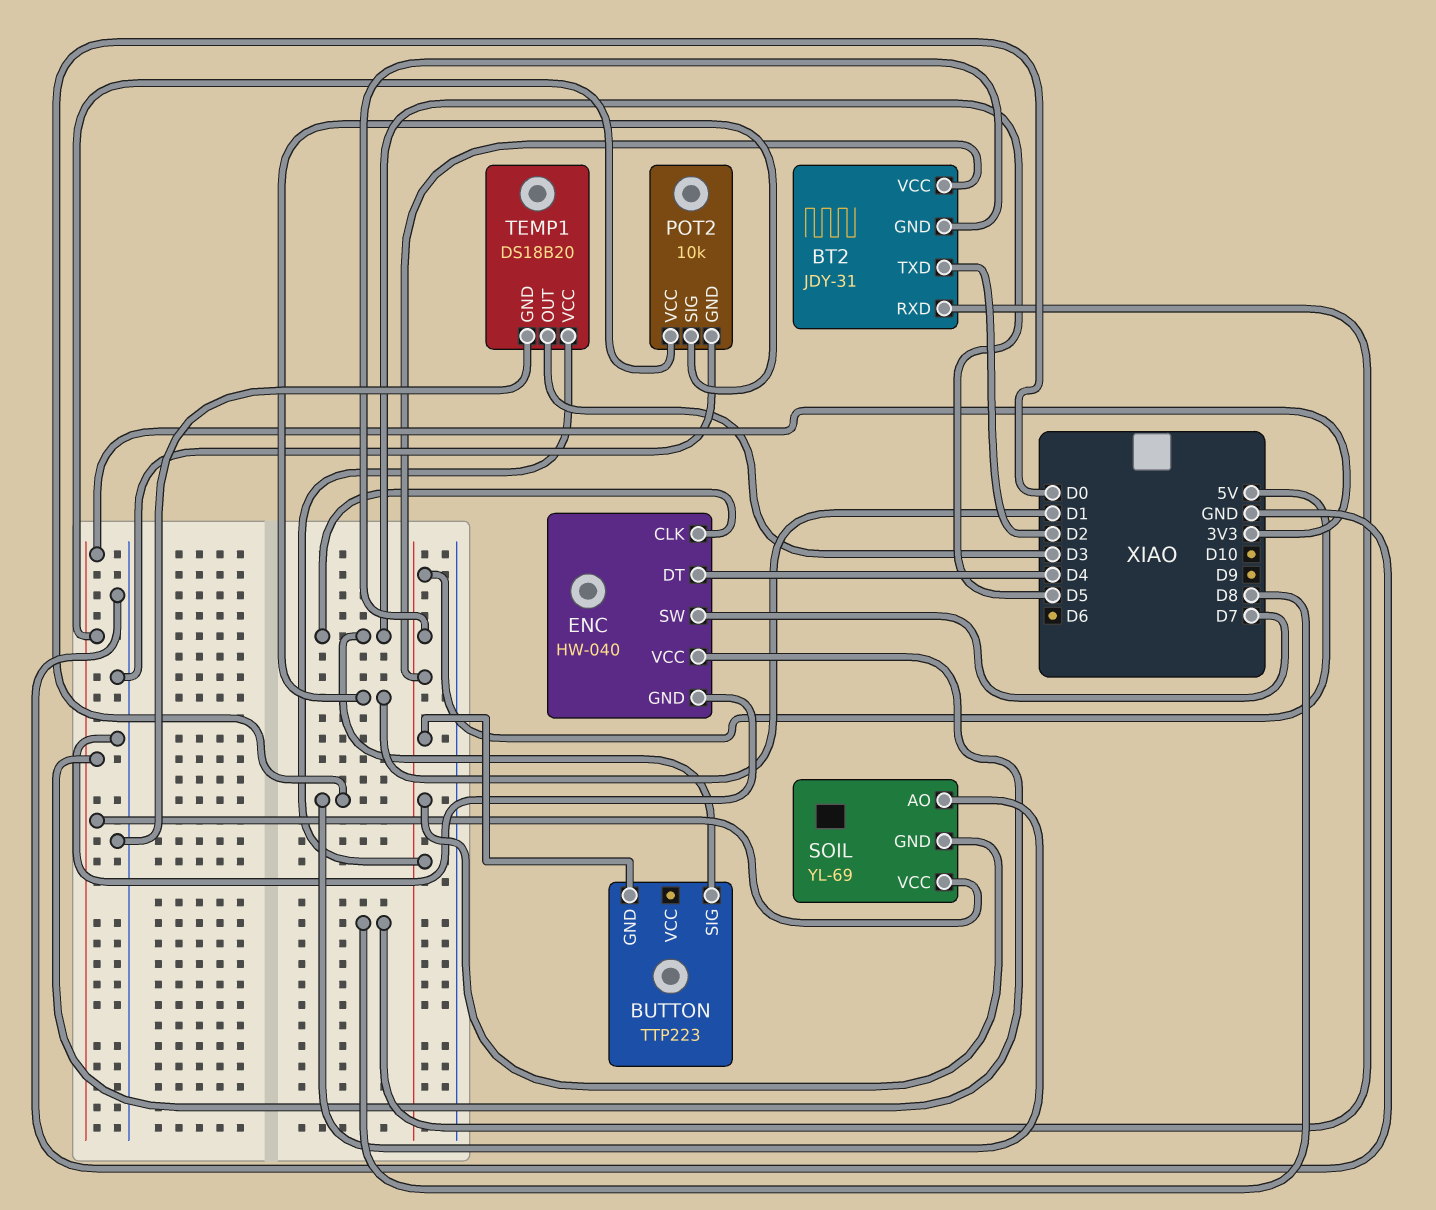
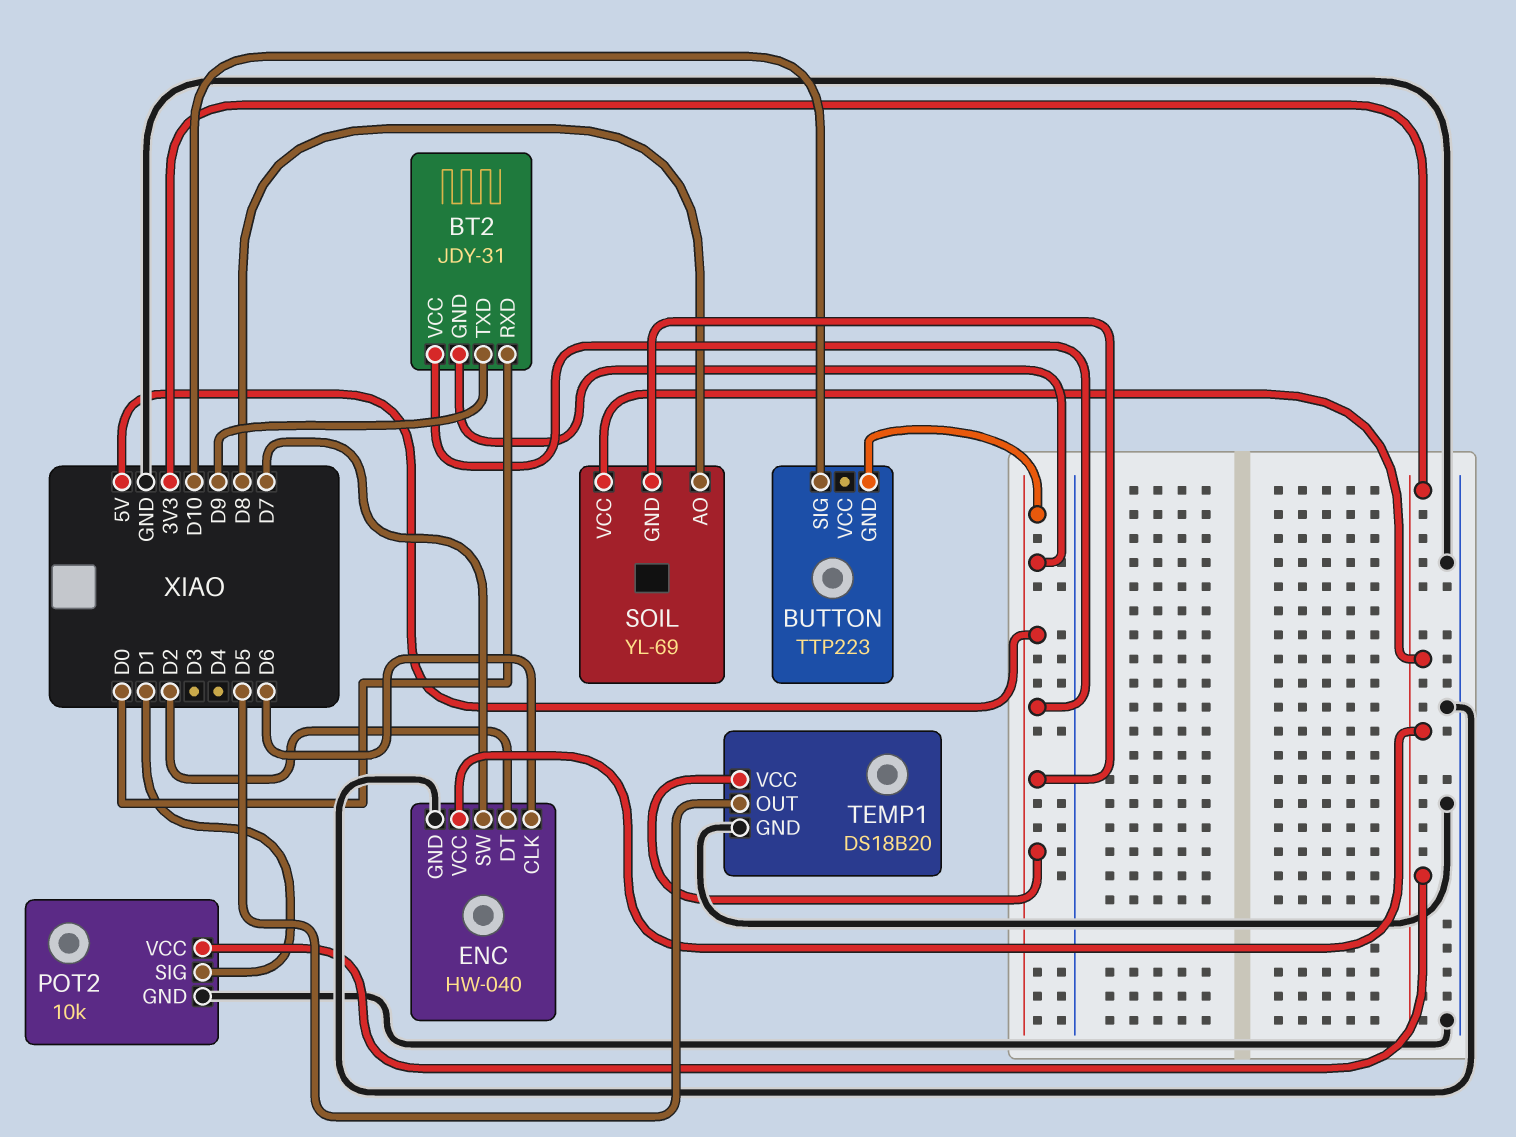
BT2 pin RXD: D8 -> D0
BT2 pin TXD: D2 -> D9
BUTTON pin SIG: D5 -> D10
ENC pin CLK: D5 -> D6
ENC pin DT: D4 -> D2
SOIL pin AO: D0 -> D8
TEMP1 pin OUT: D3 -> D5

